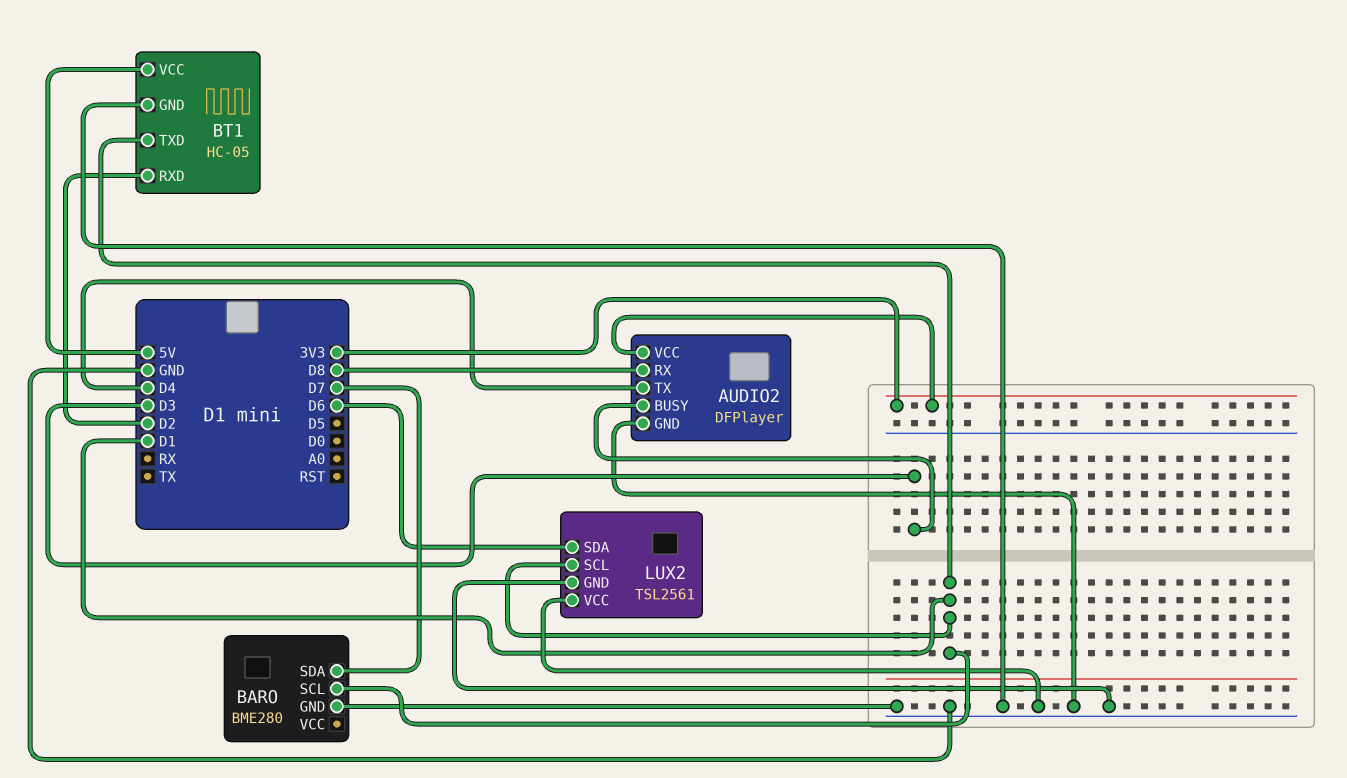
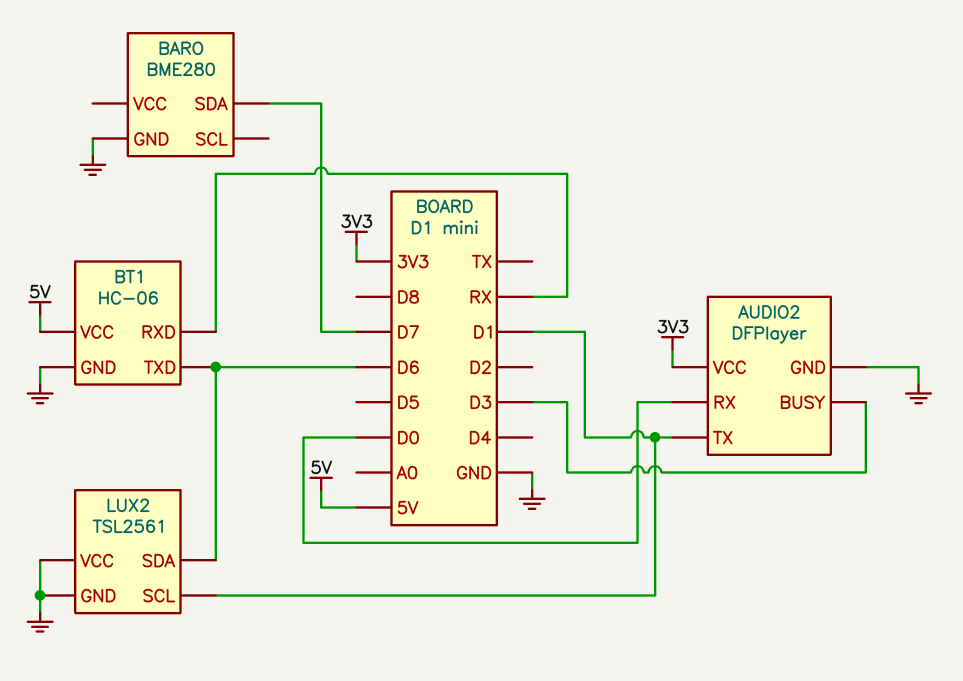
AUDIO2 pin RX: D8 -> D0
AUDIO2 pin TX: D4 -> D1
BARO pin SCL: D1 -> none
BT1: HC-05 -> HC-06
BT1 pin RXD: D2 -> RX
BT1 pin TXD: D1 -> D6

